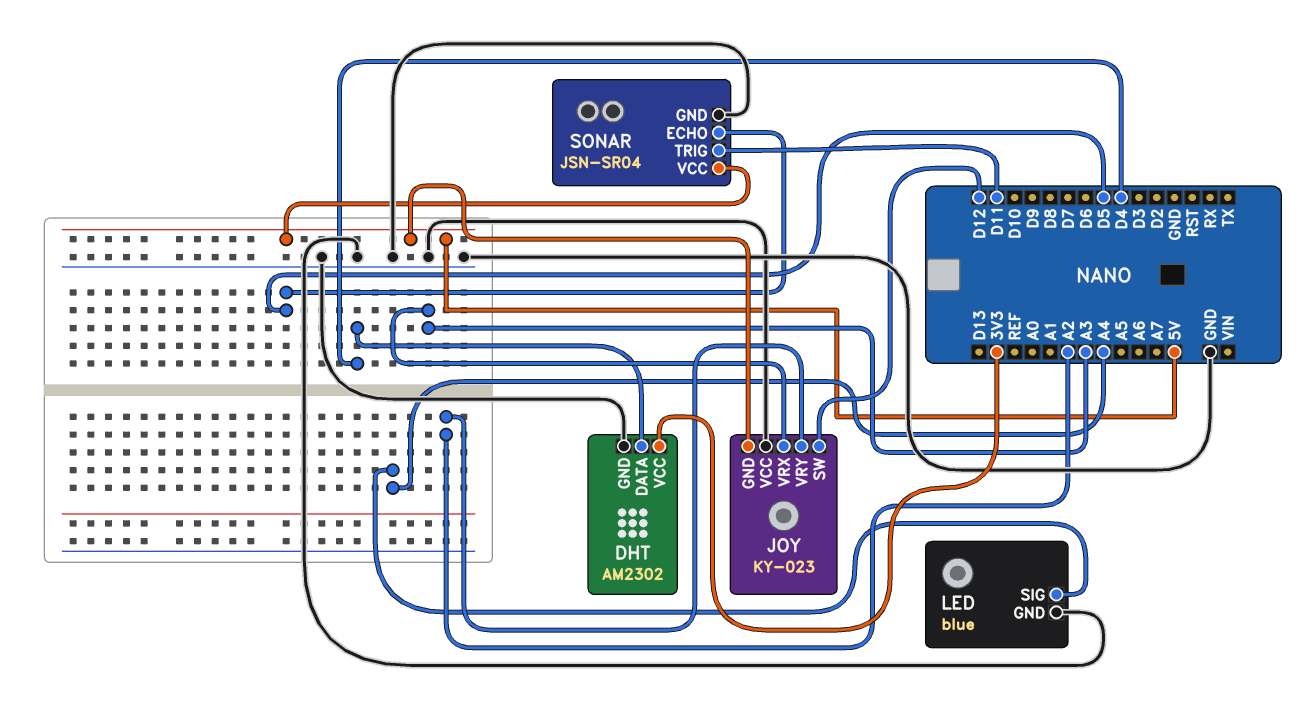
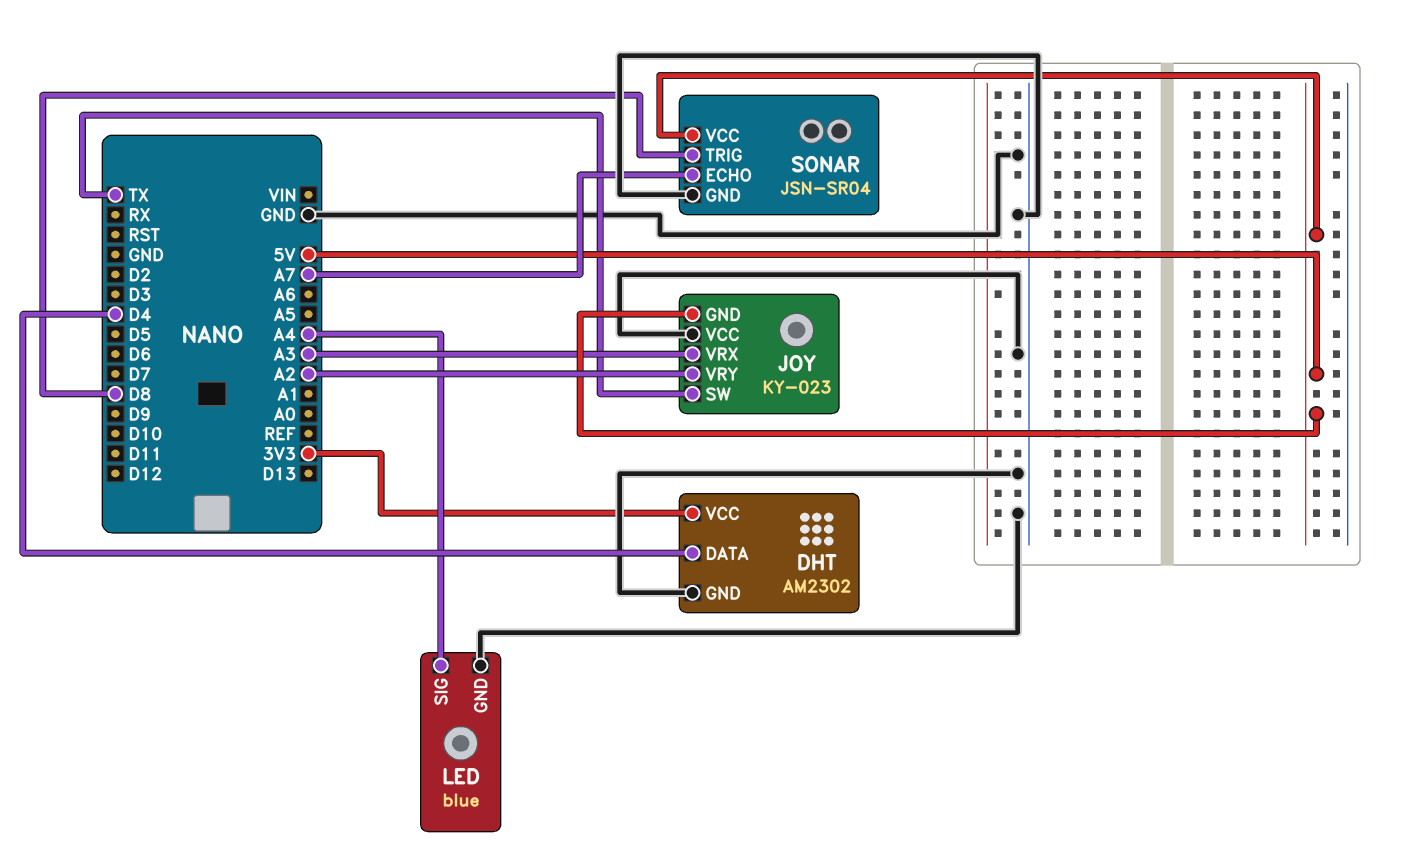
JOY pin SW: D12 -> TX
SONAR pin ECHO: D5 -> A7
SONAR pin TRIG: D11 -> D8

